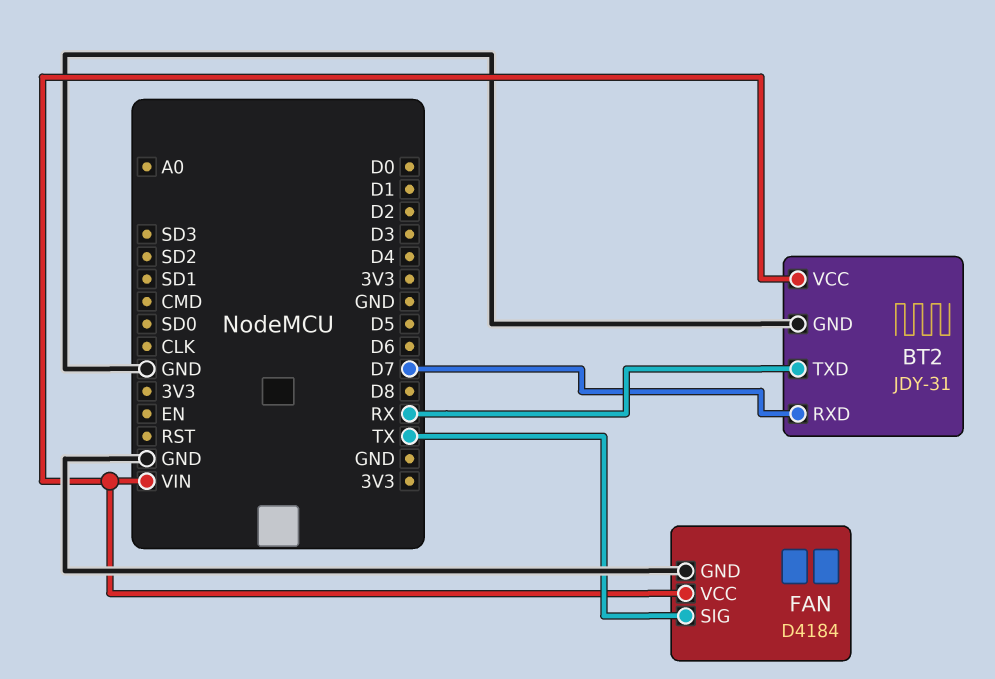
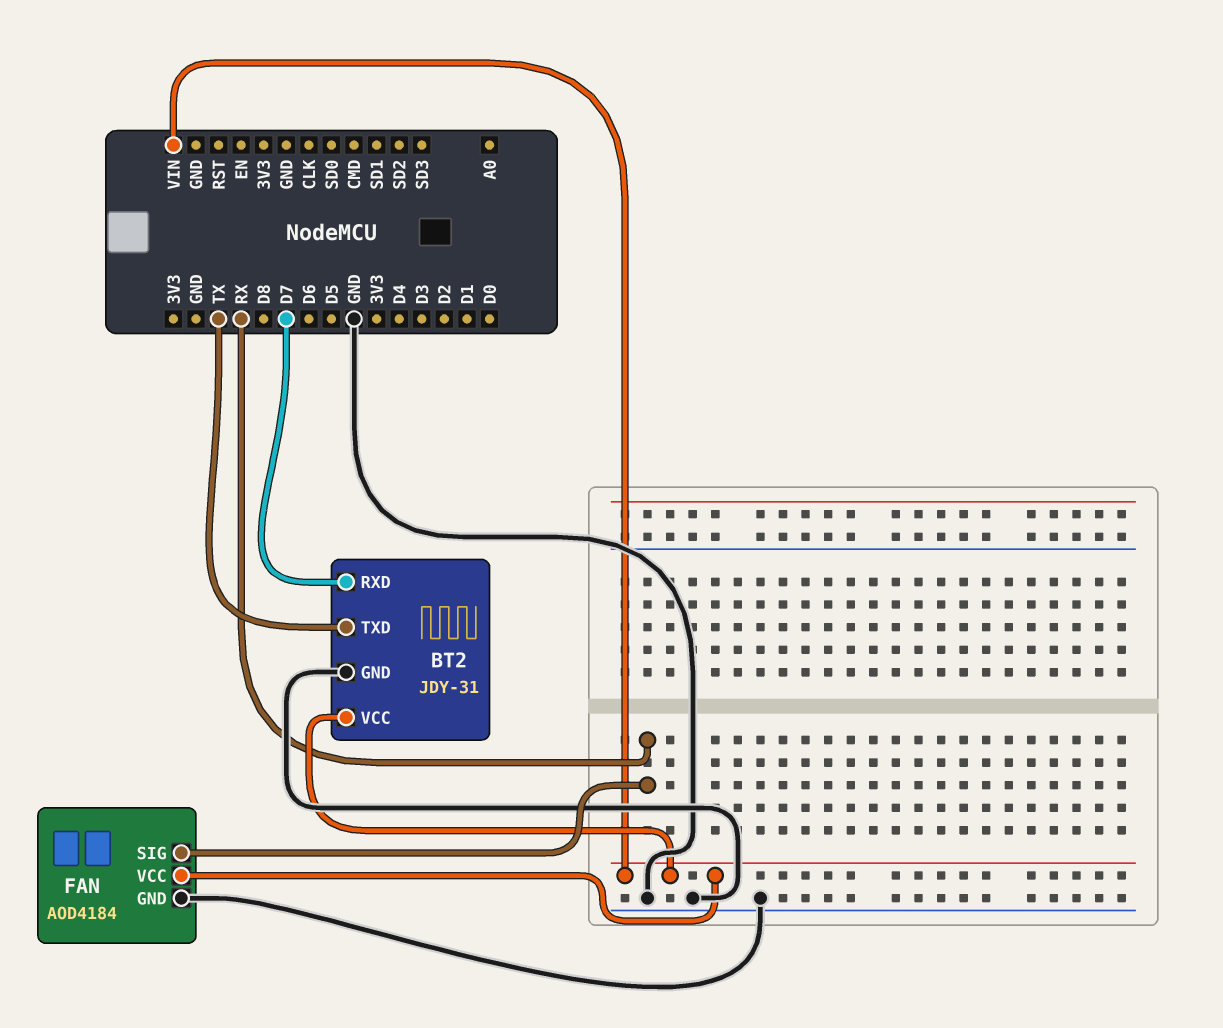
BT2 pin TXD: RX -> TX
FAN: D4184 -> AOD4184
FAN pin SIG: TX -> RX

